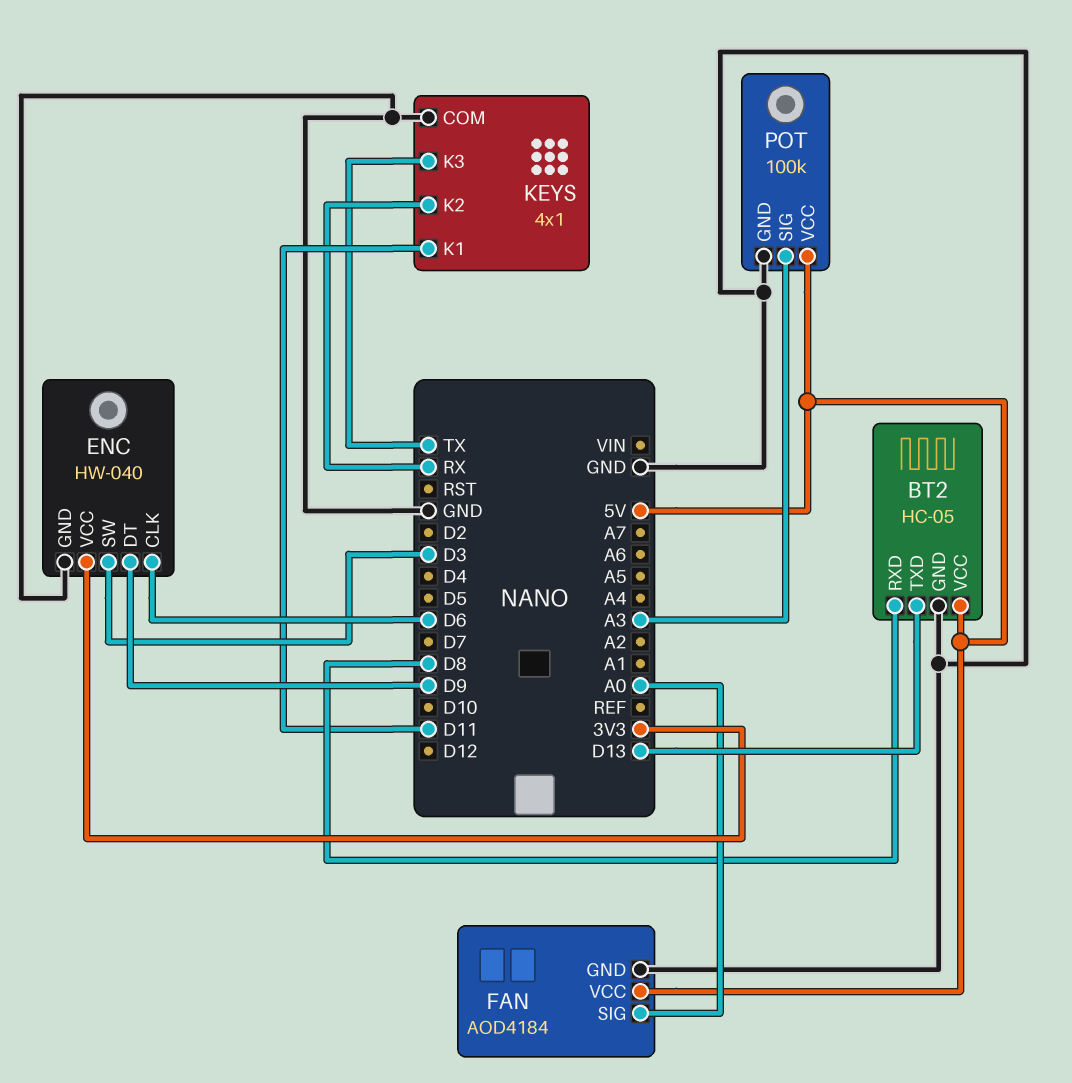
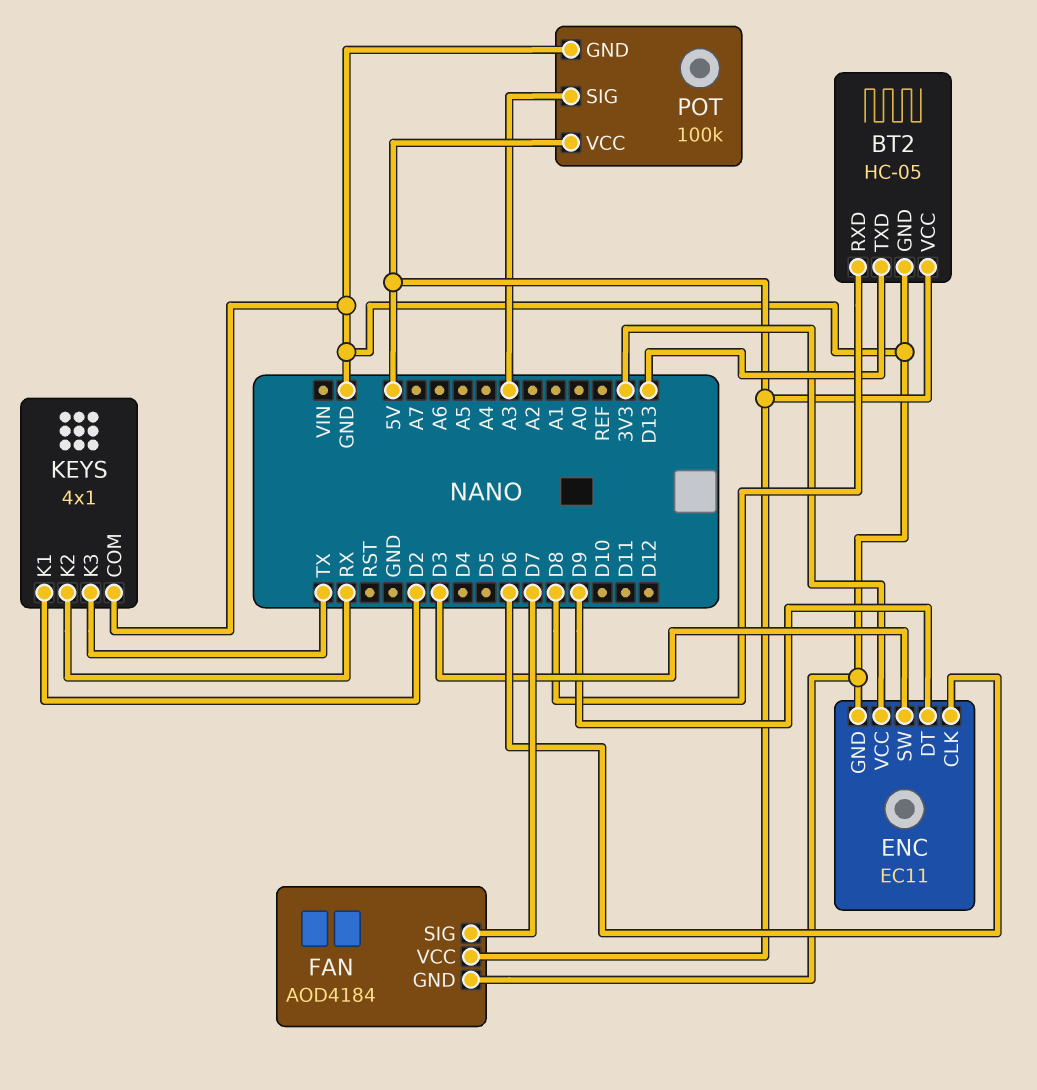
ENC: HW-040 -> EC11
FAN pin SIG: A0 -> D7
KEYS pin K1: D11 -> D2

